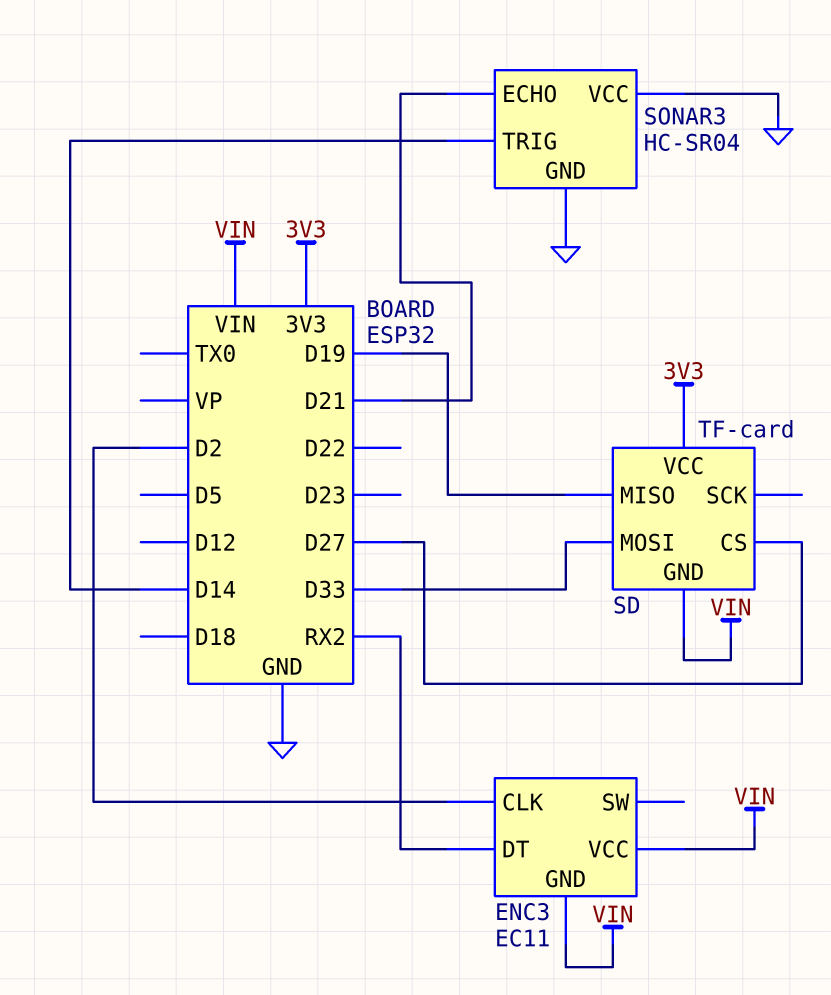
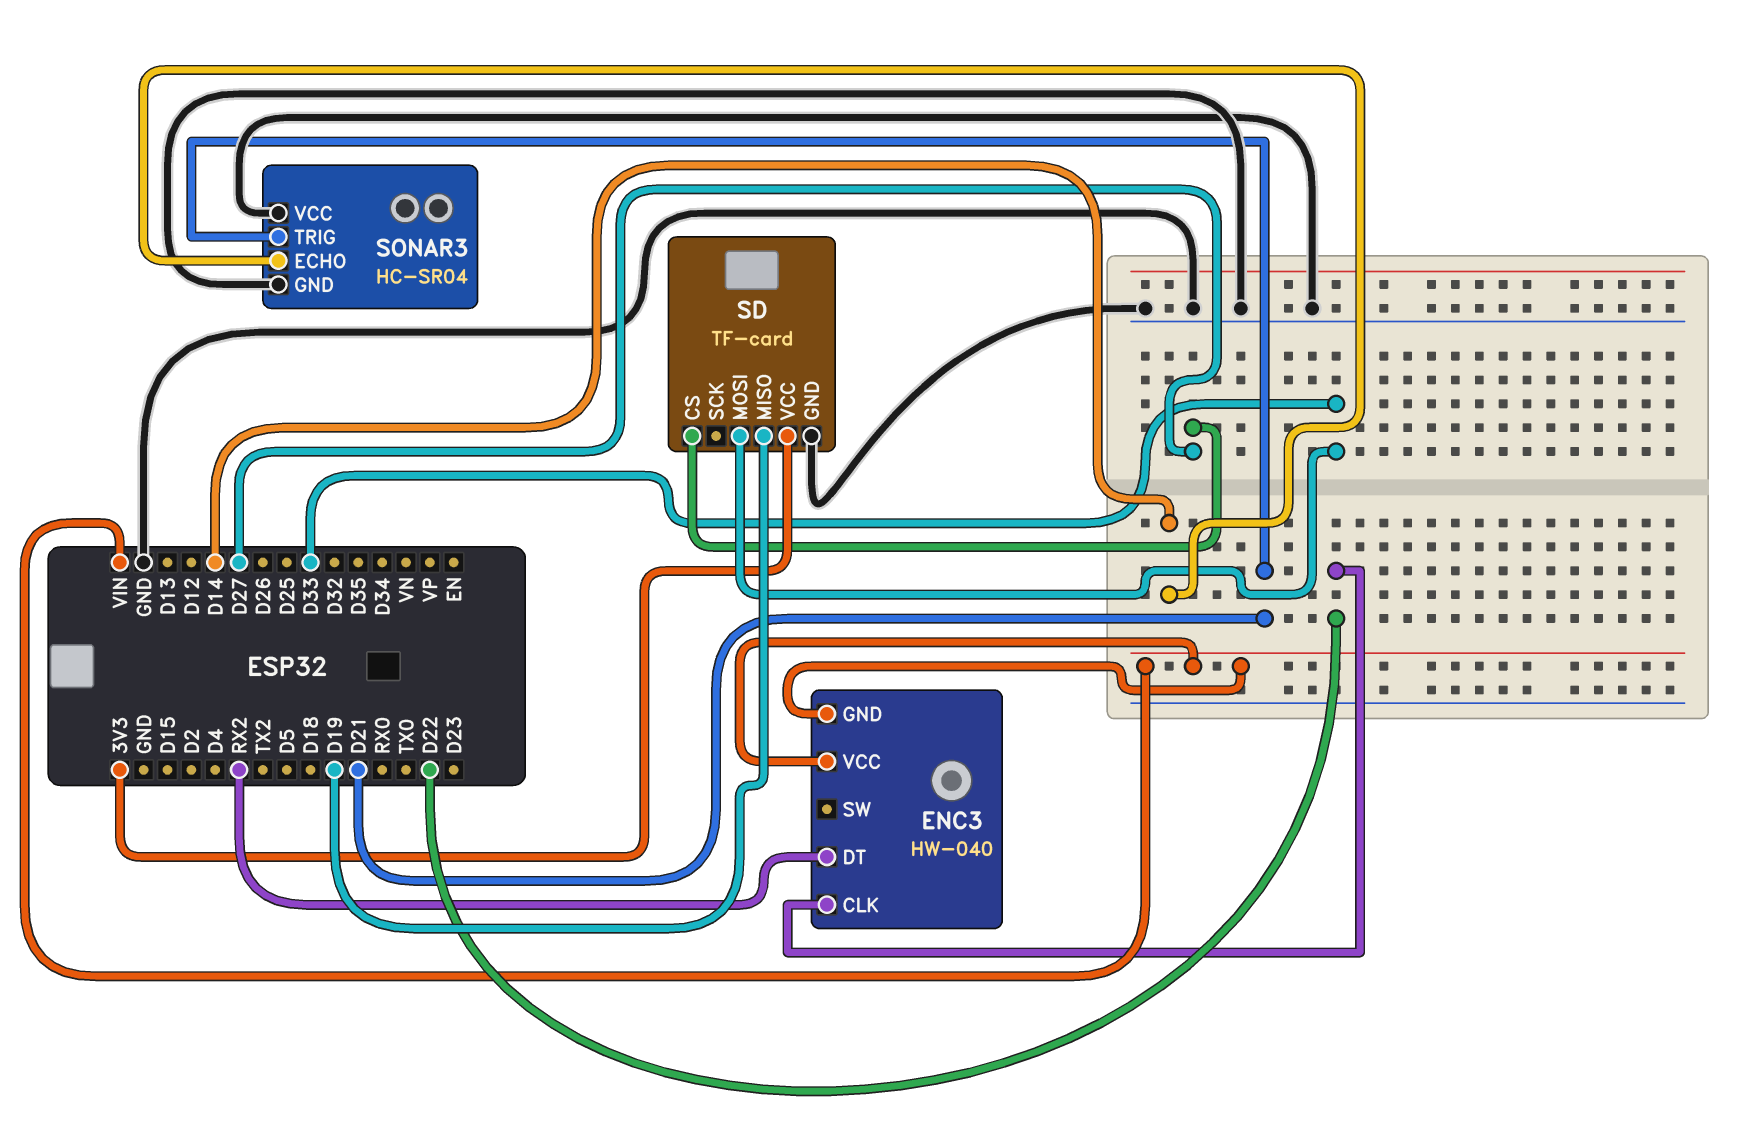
ENC3: EC11 -> HW-040
ENC3 pin CLK: D2 -> D22
SD pin GND: VIN -> GND
SONAR3 pin ECHO: D21 -> D14
SONAR3 pin TRIG: D14 -> D21

